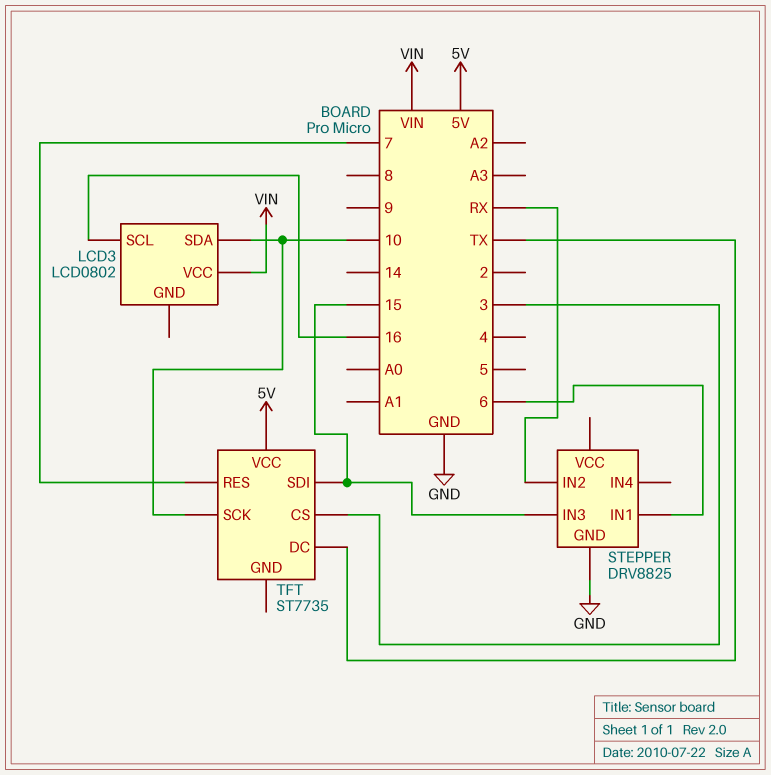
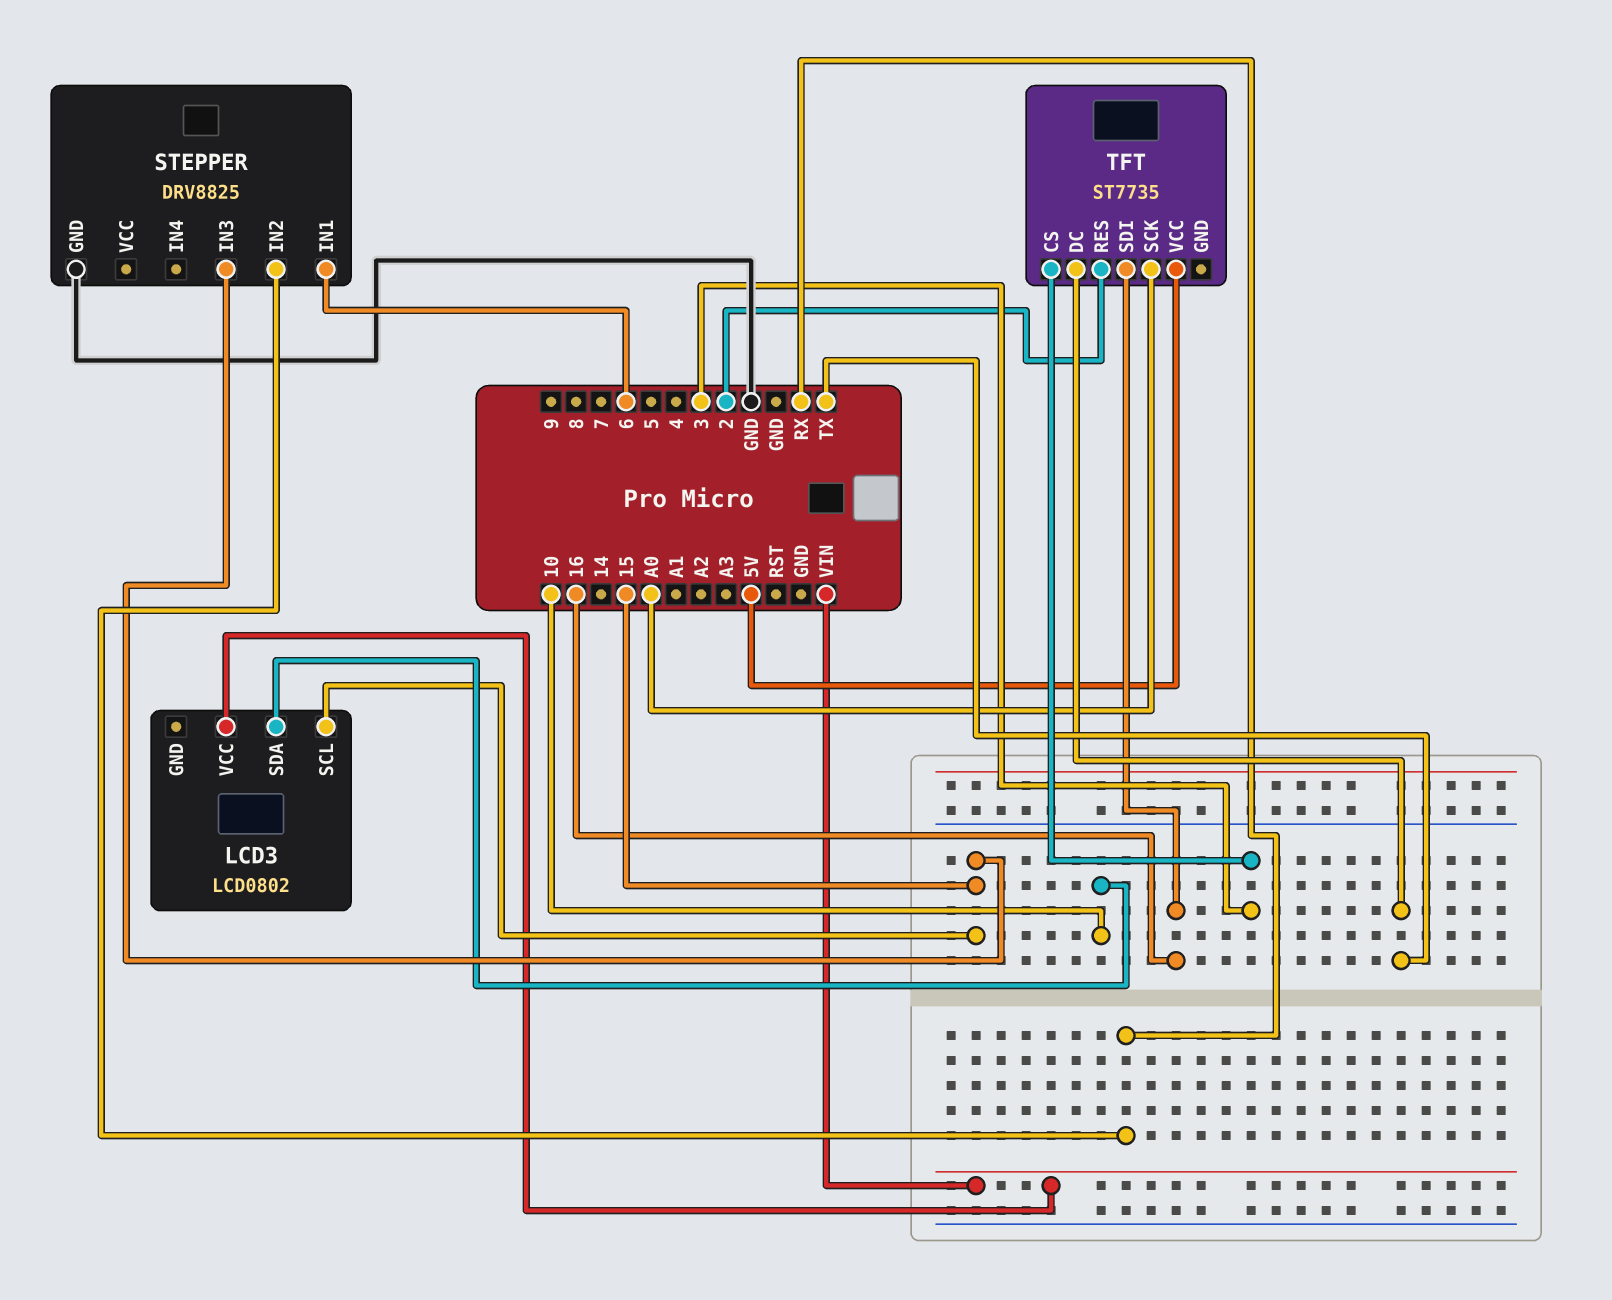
LCD3 pin SCL: 16 -> 15
TFT pin RES: 7 -> 2
TFT pin SCK: 10 -> A0
TFT pin SDI: 15 -> 16

